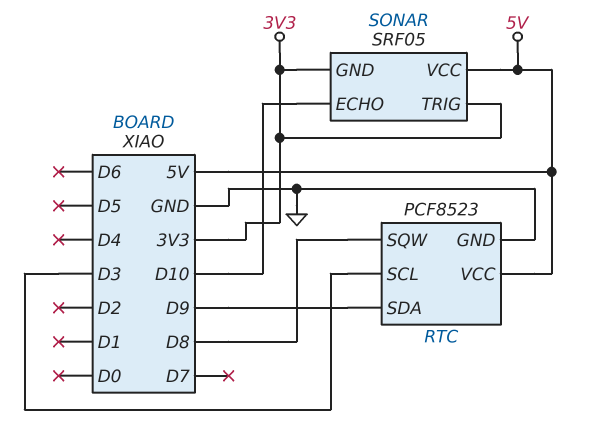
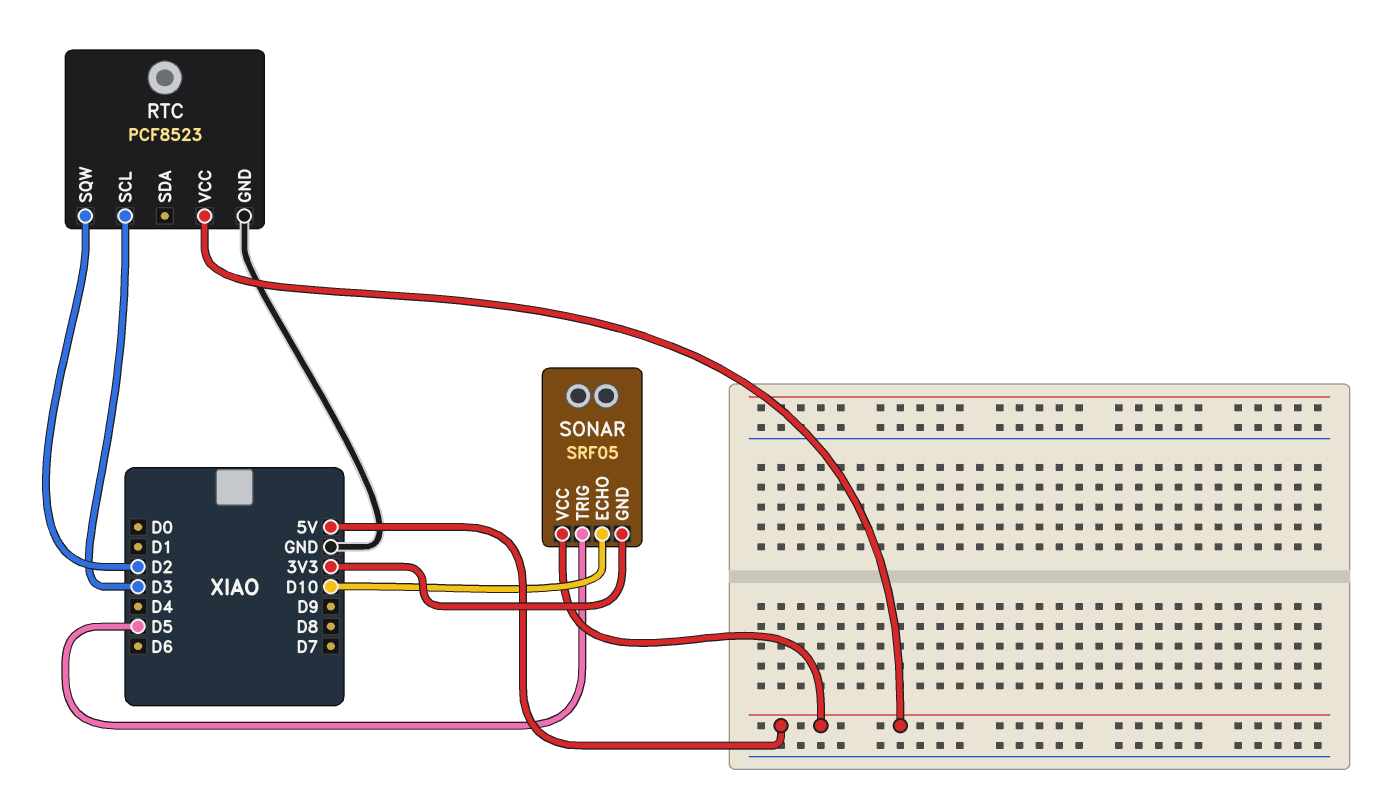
RTC pin SDA: D9 -> none
RTC pin SQW: D8 -> D2
SONAR pin TRIG: 3V3 -> D5

